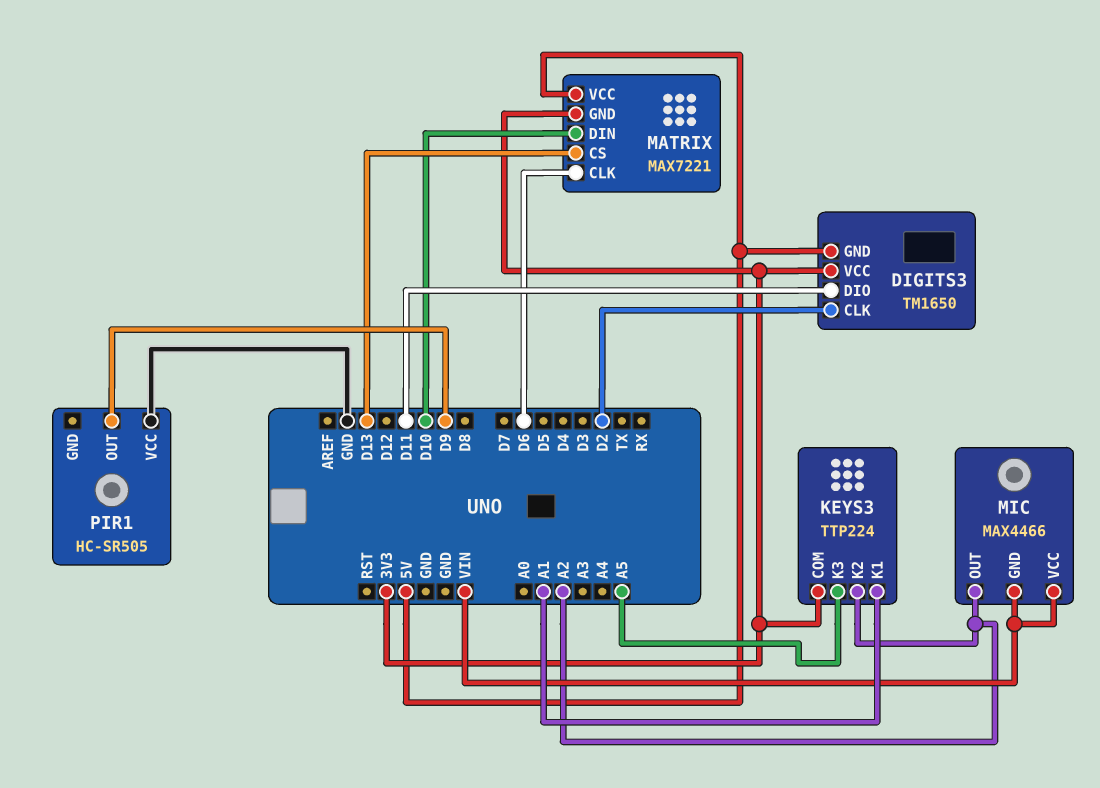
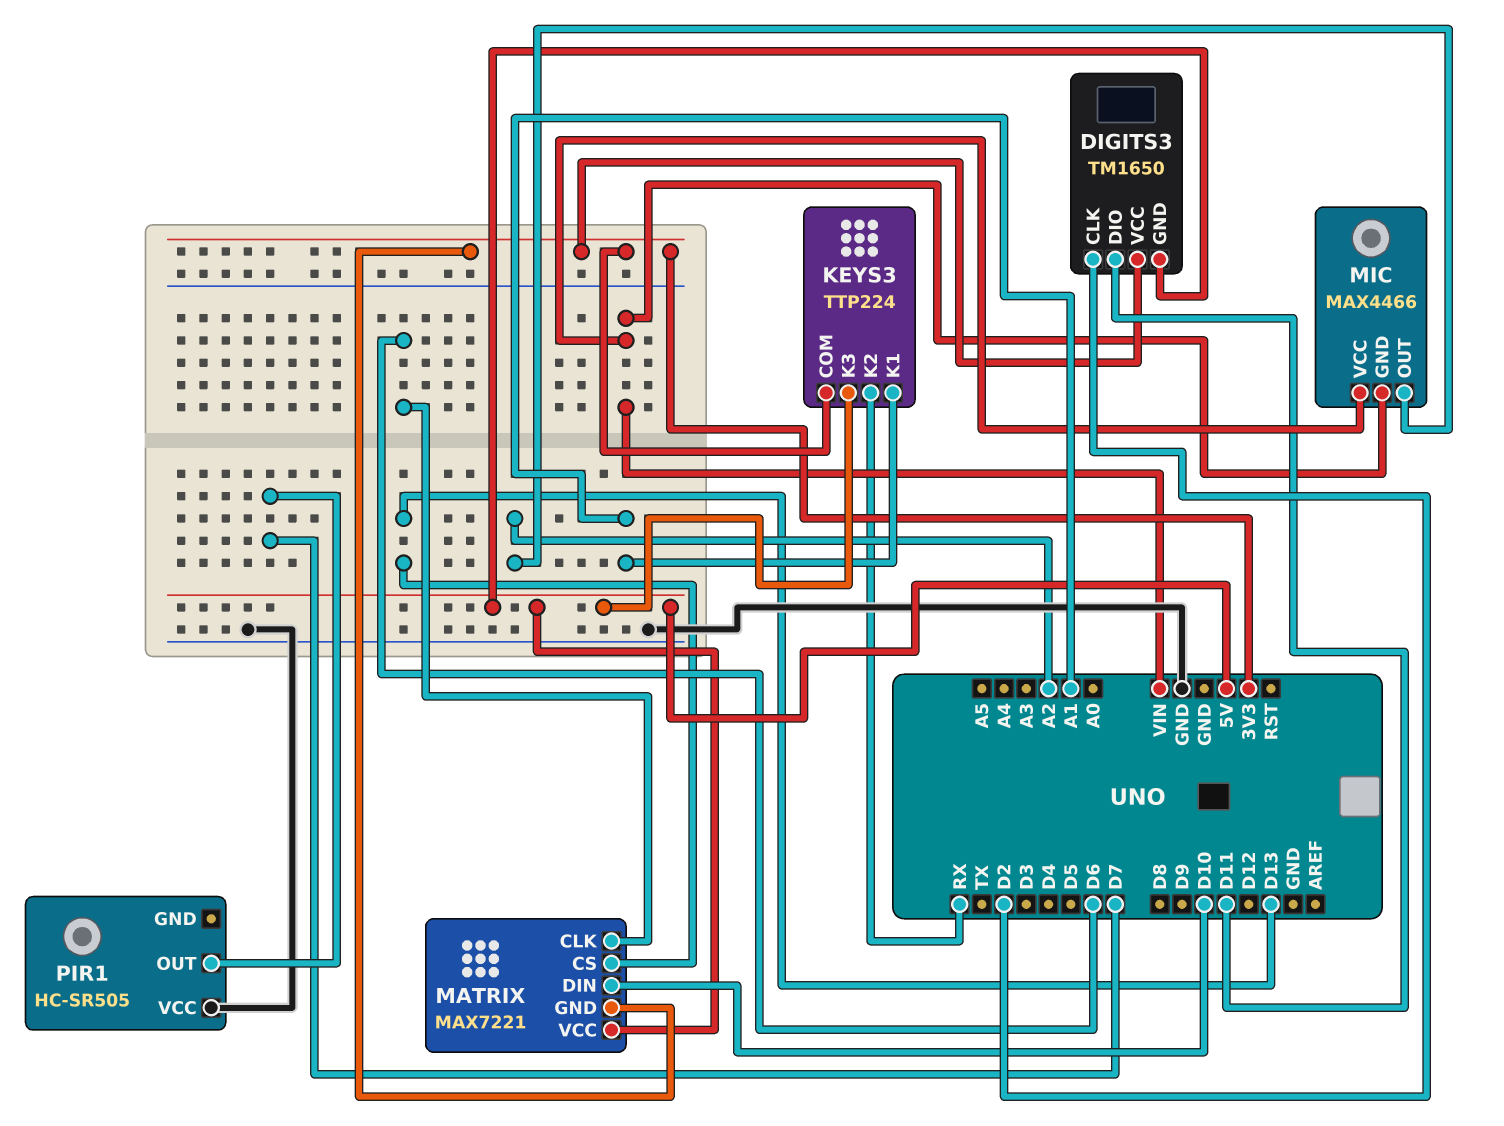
KEYS3 pin K2: A2 -> RX
KEYS3 pin K3: A5 -> 5V
PIR1 pin OUT: D9 -> D7

